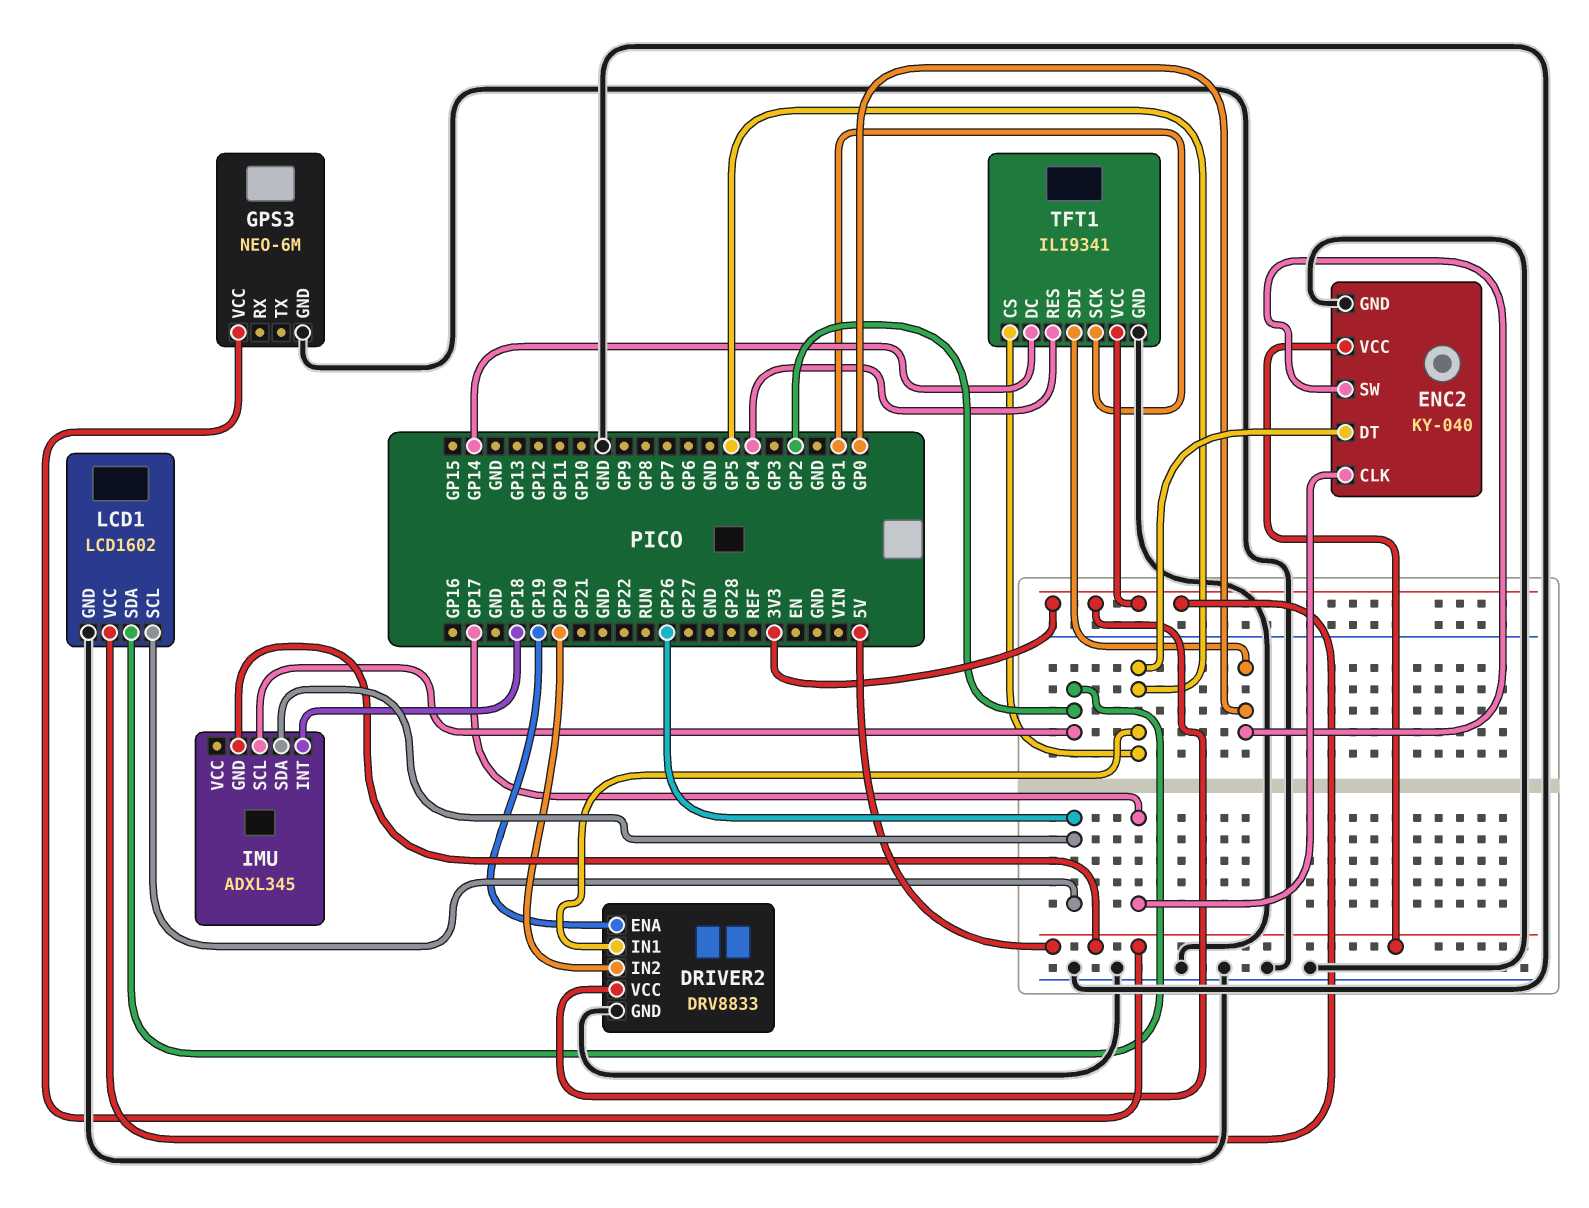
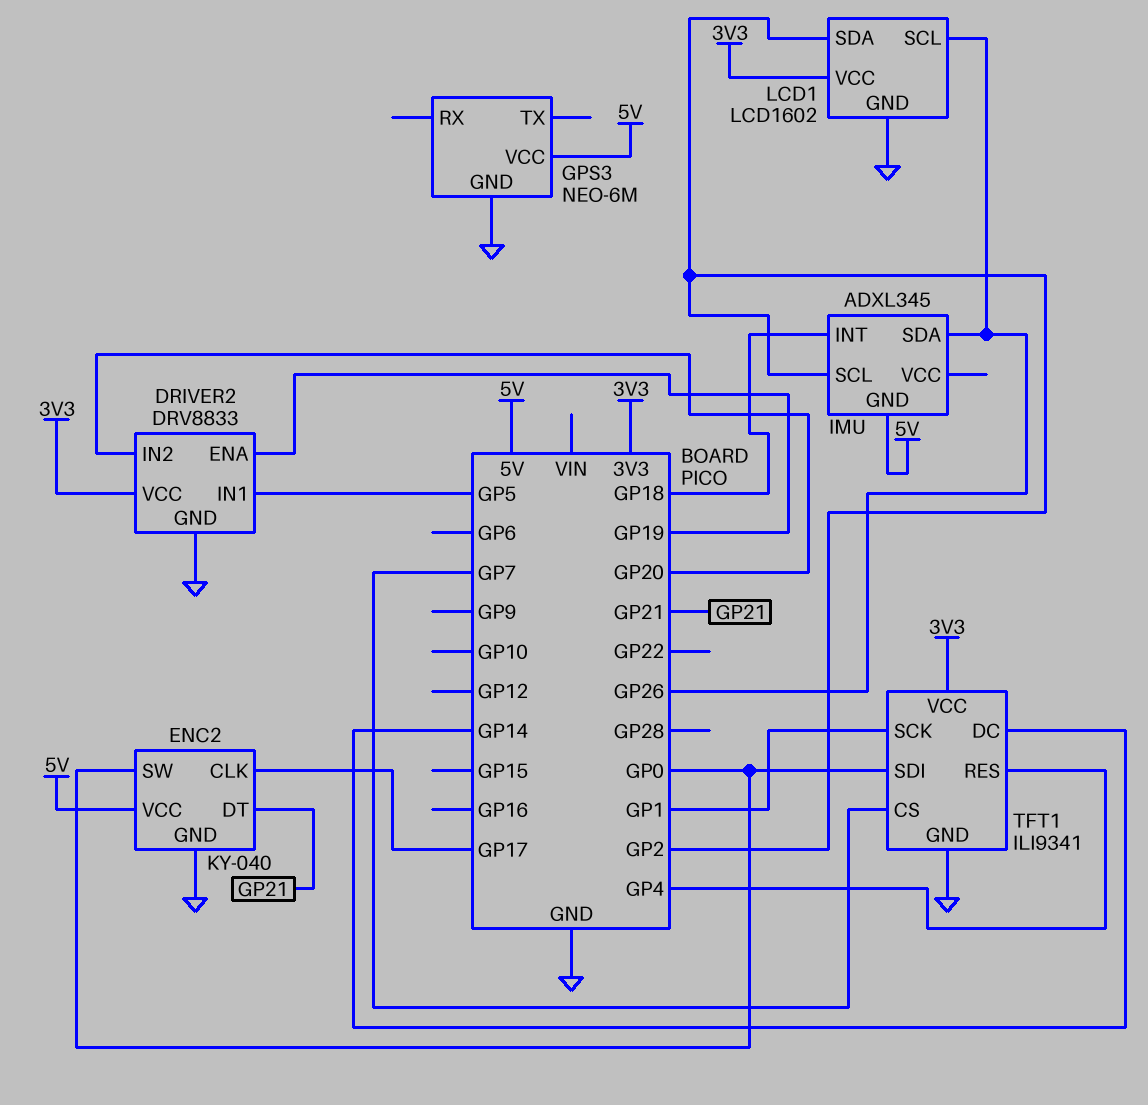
ENC2 pin DT: GP5 -> GP21
TFT1 pin CS: GP5 -> GP7

